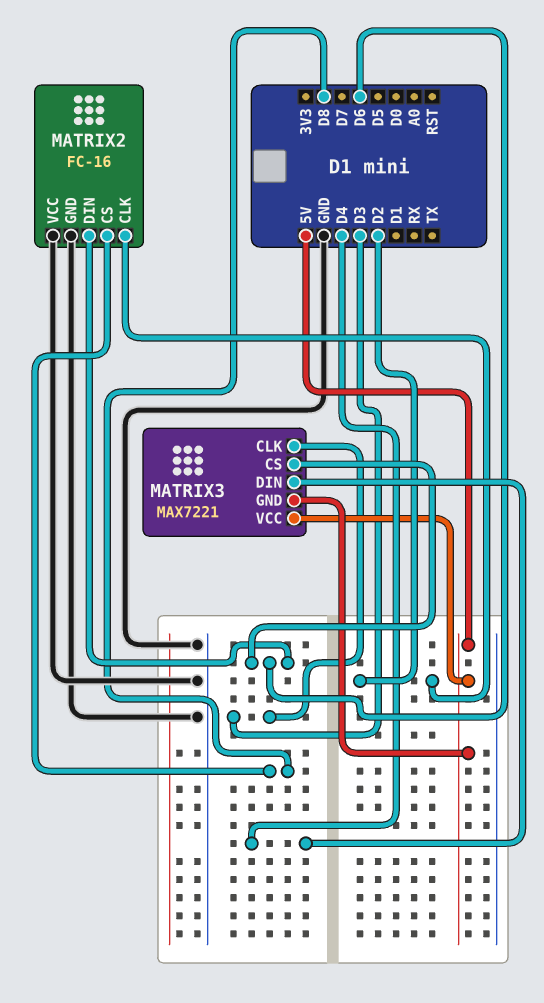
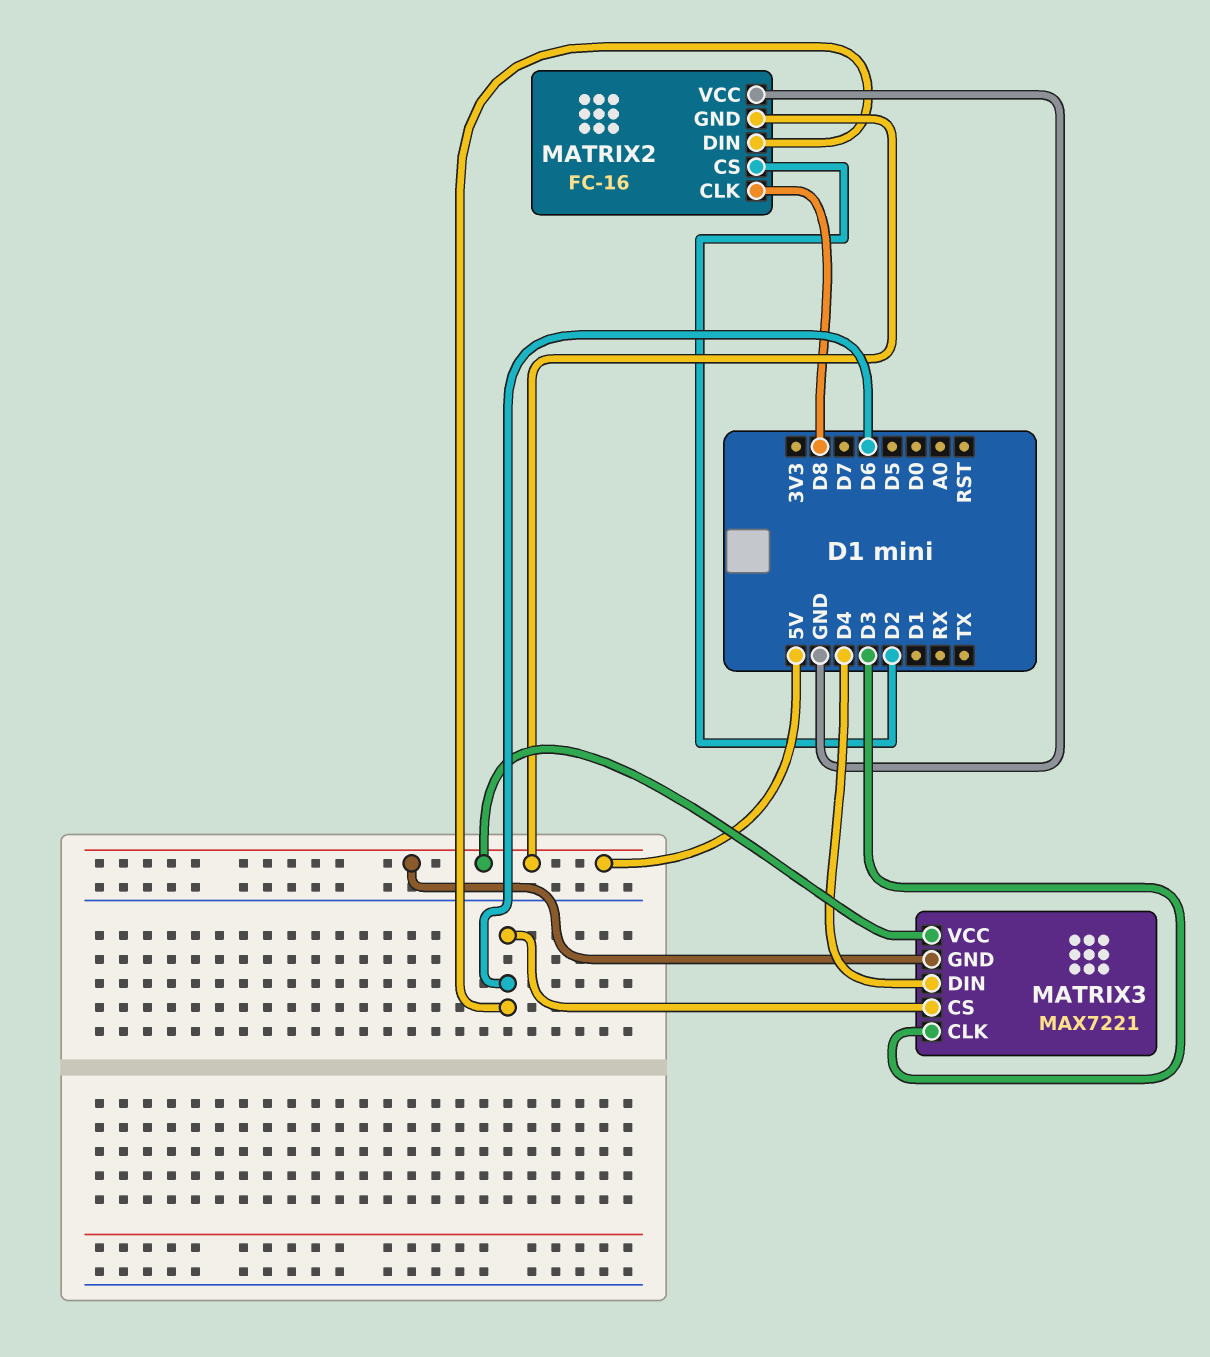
MATRIX2 pin CLK: D2 -> D8
MATRIX2 pin CS: D8 -> D2
MATRIX2 pin GND: GND -> 5V

